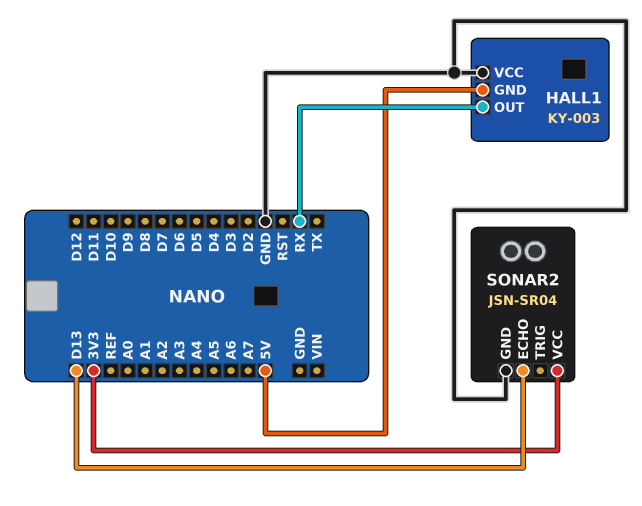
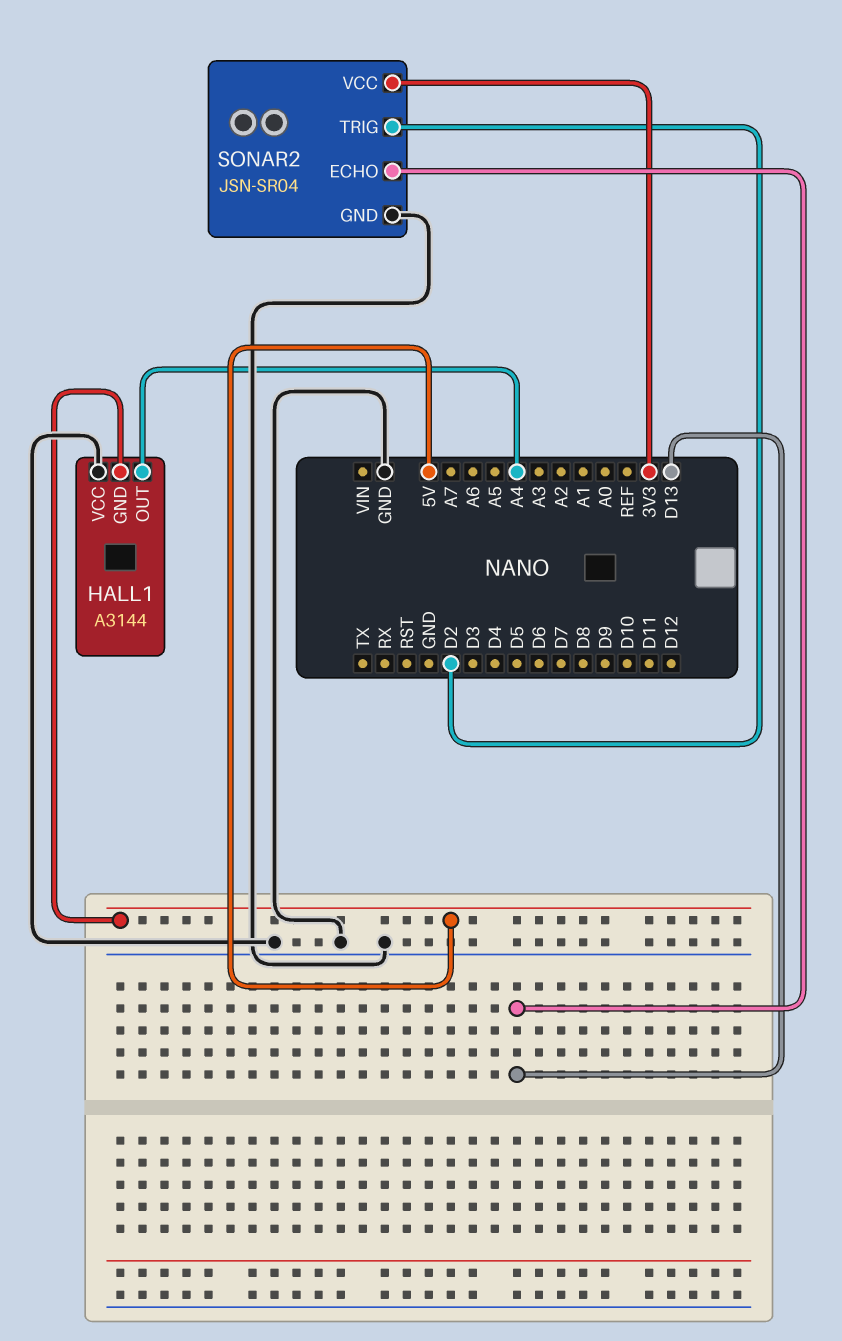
HALL1: KY-003 -> A3144
HALL1 pin OUT: RX -> A4
SONAR2 pin TRIG: none -> D2

